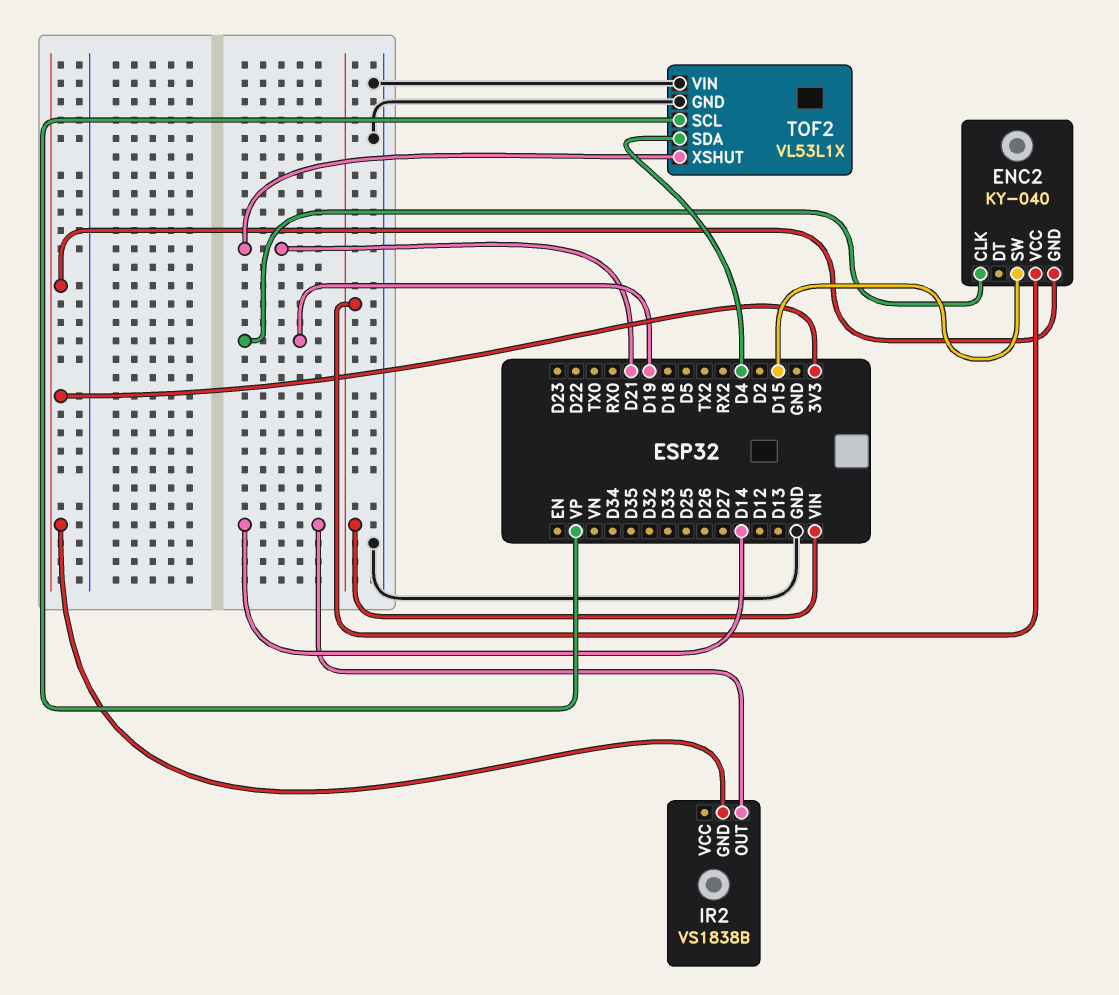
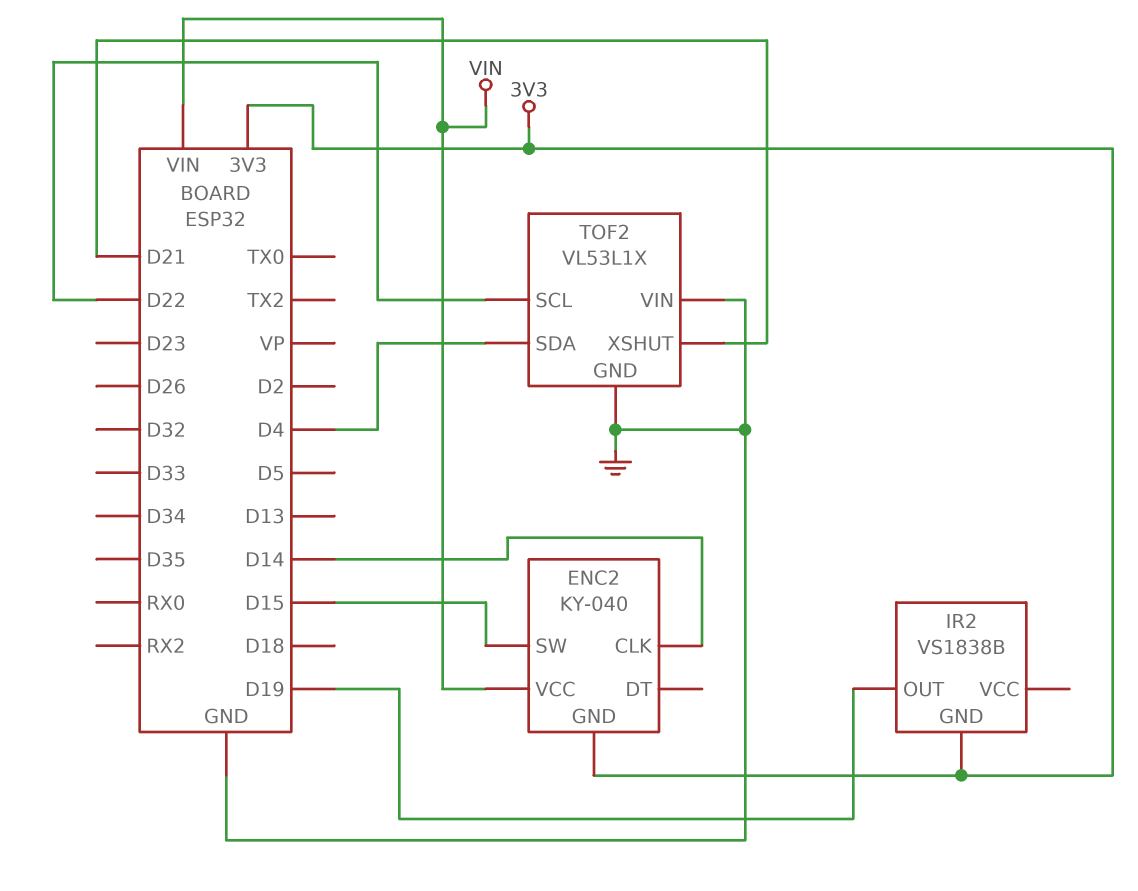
ENC2 pin CLK: D19 -> D14
IR2 pin OUT: D14 -> D19
TOF2 pin SCL: VP -> D22

